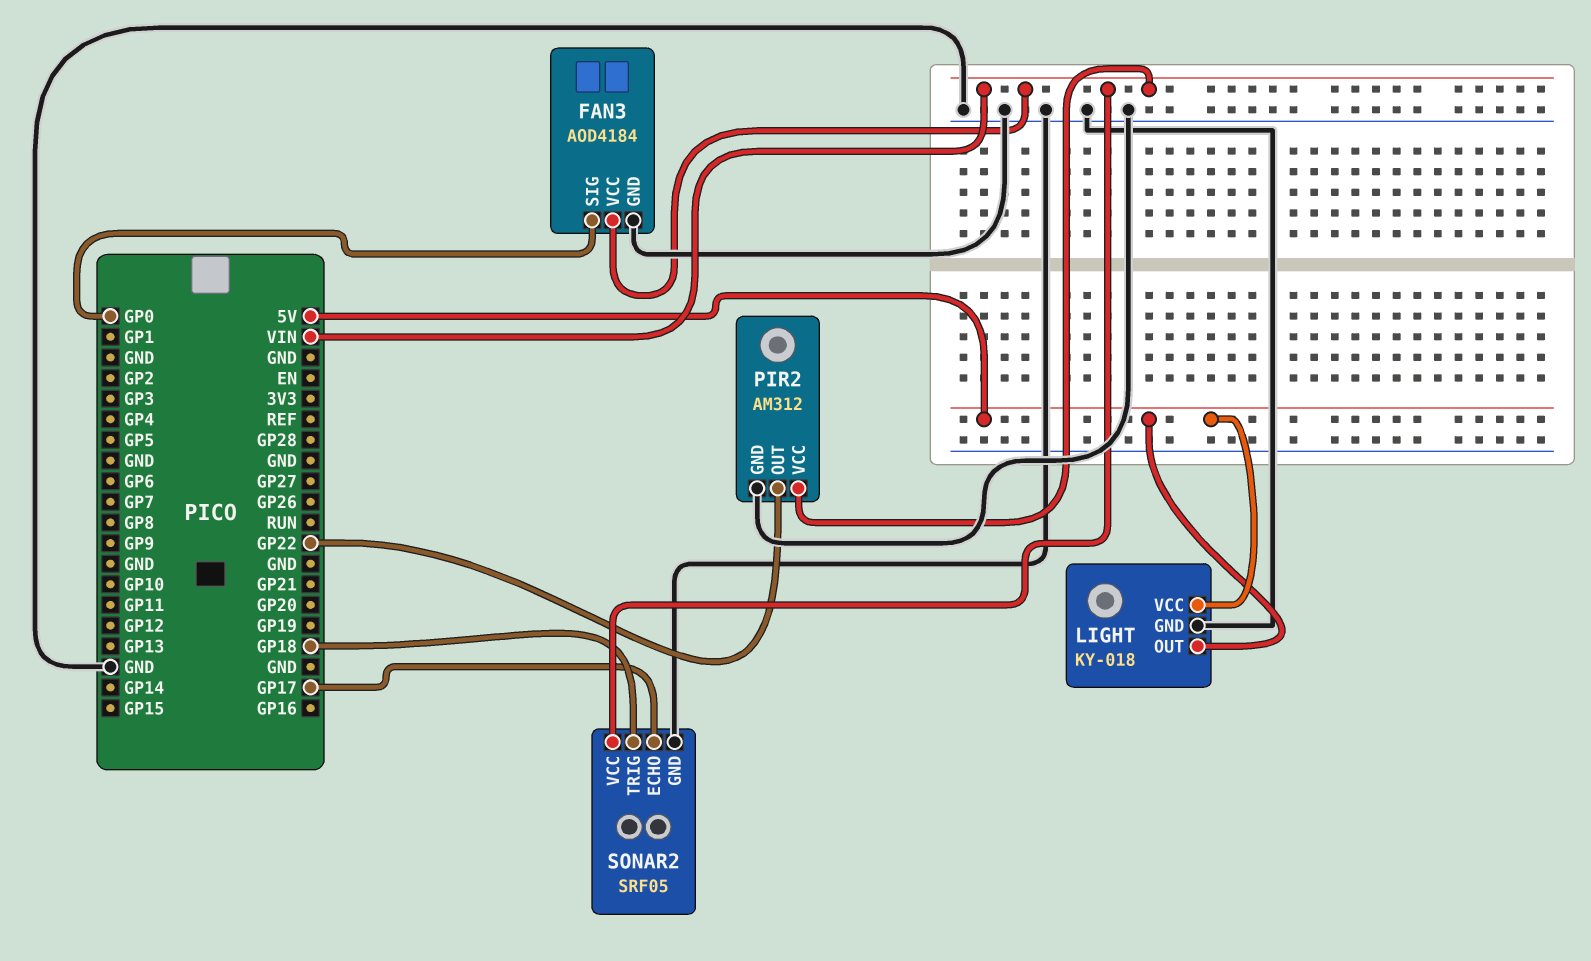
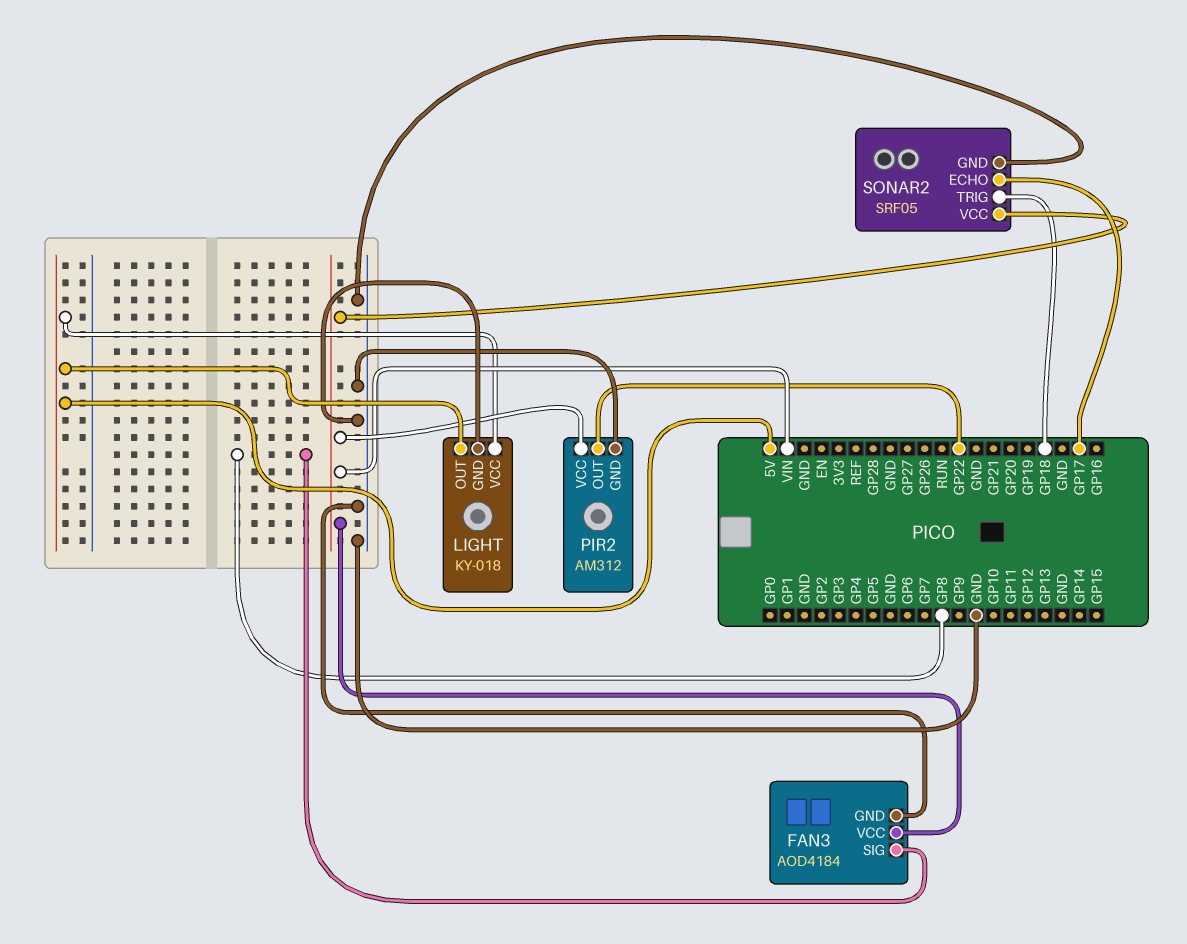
FAN3 pin SIG: GP0 -> GP8

